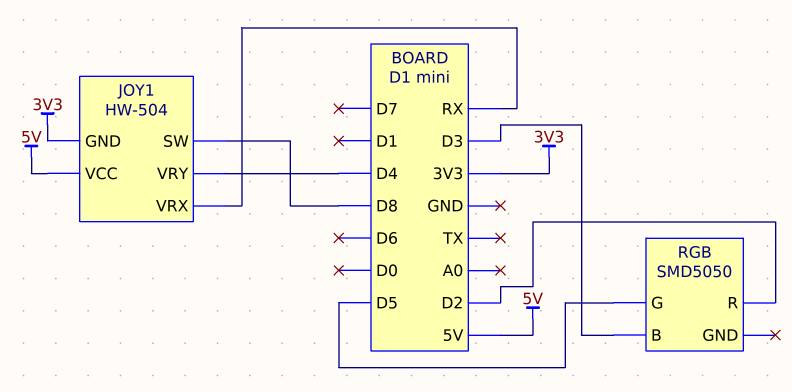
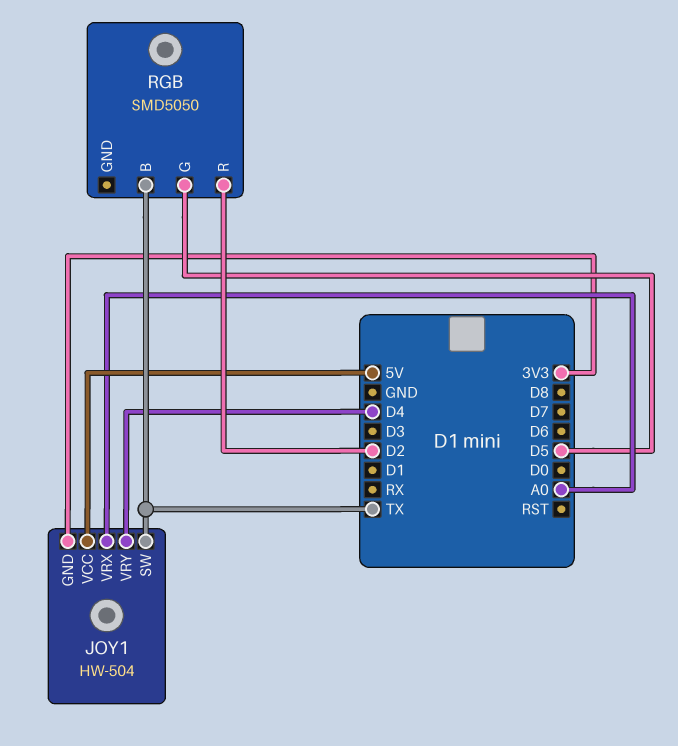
JOY1 pin SW: D8 -> TX
JOY1 pin VRX: RX -> A0
RGB pin B: D3 -> TX

